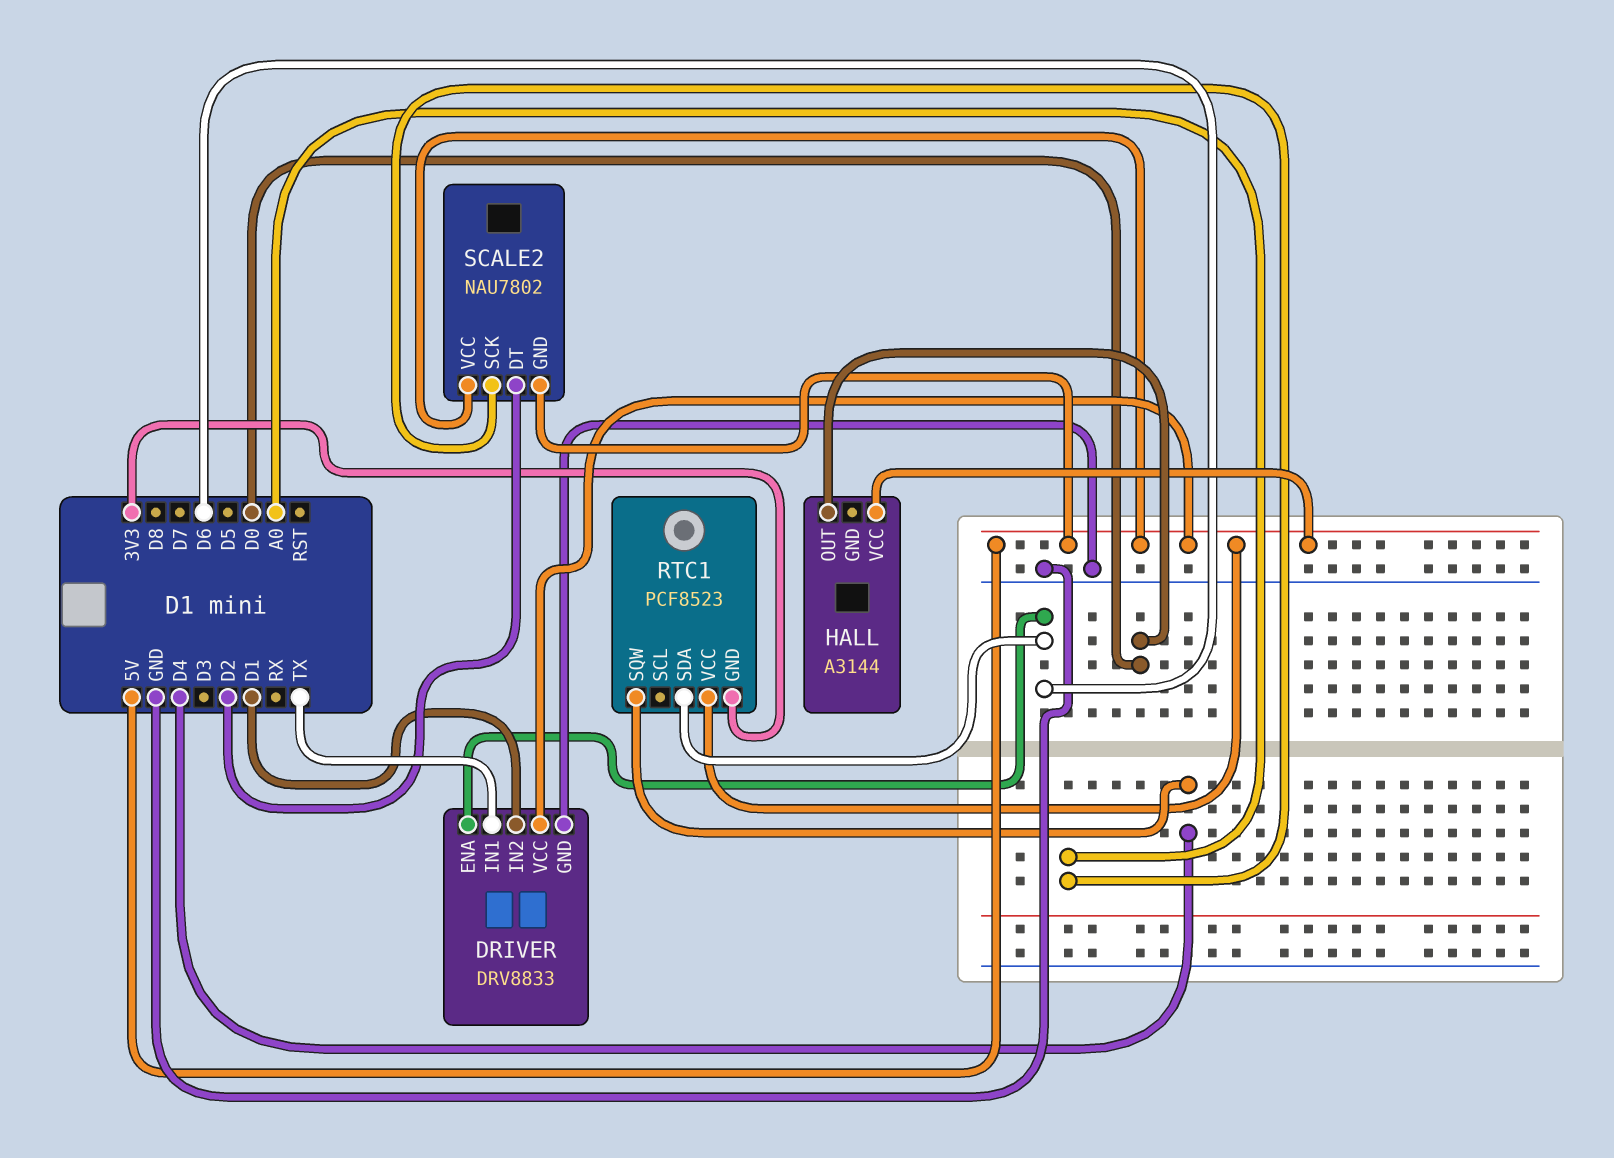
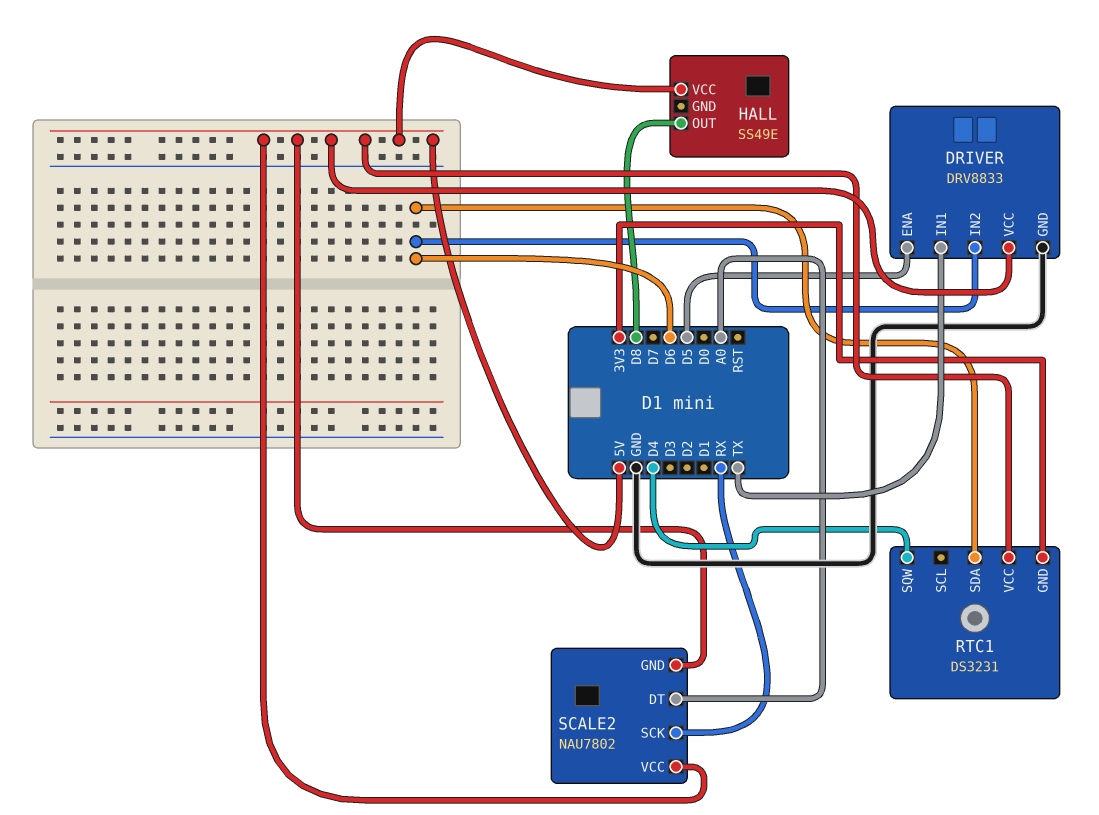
DRIVER pin ENA: D6 -> D5
DRIVER pin IN2: D1 -> D6
HALL: A3144 -> SS49E
HALL pin OUT: D0 -> D8
RTC1: PCF8523 -> DS3231
SCALE2 pin DT: D2 -> A0
SCALE2 pin SCK: A0 -> RX

